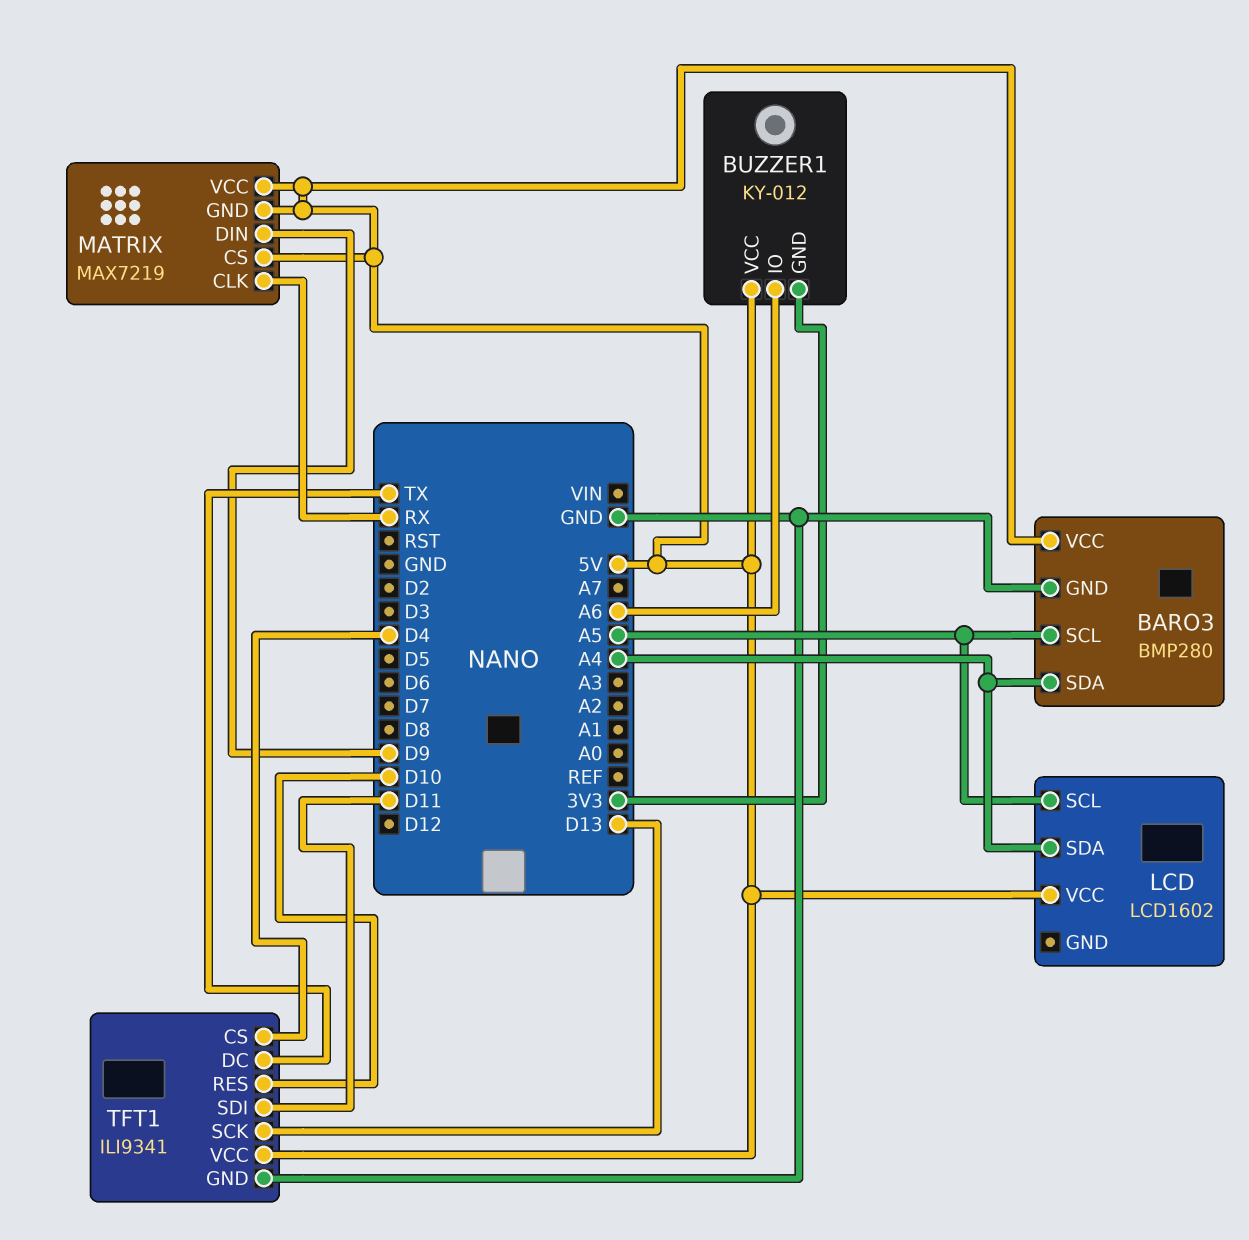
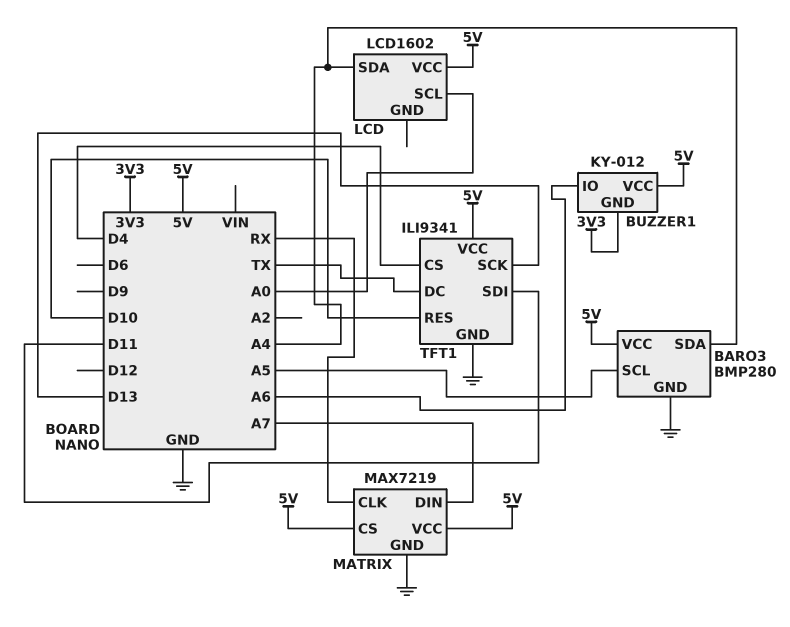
LCD pin SCL: A5 -> A0
MATRIX pin DIN: D9 -> A7
MATRIX pin GND: 5V -> GND

